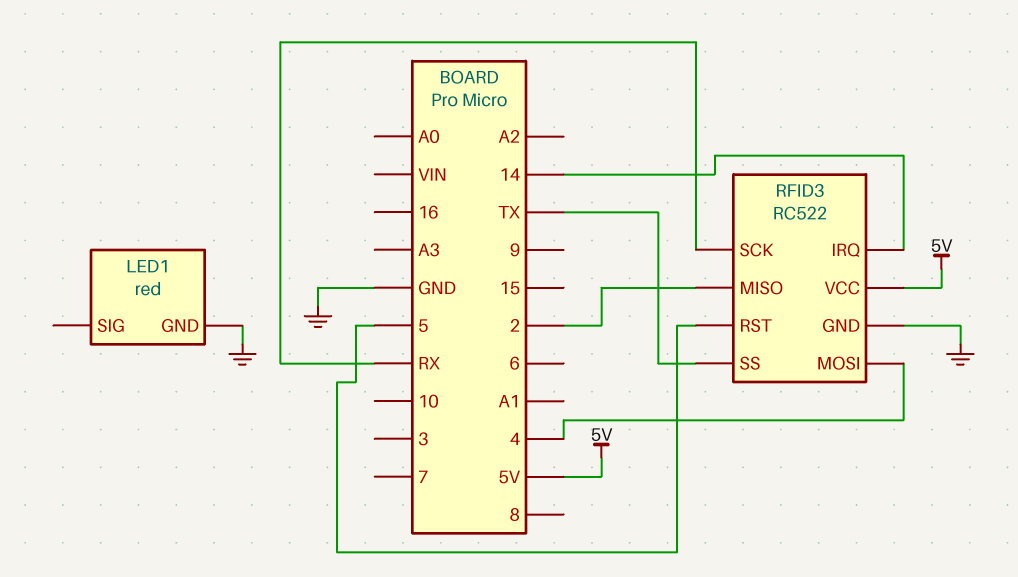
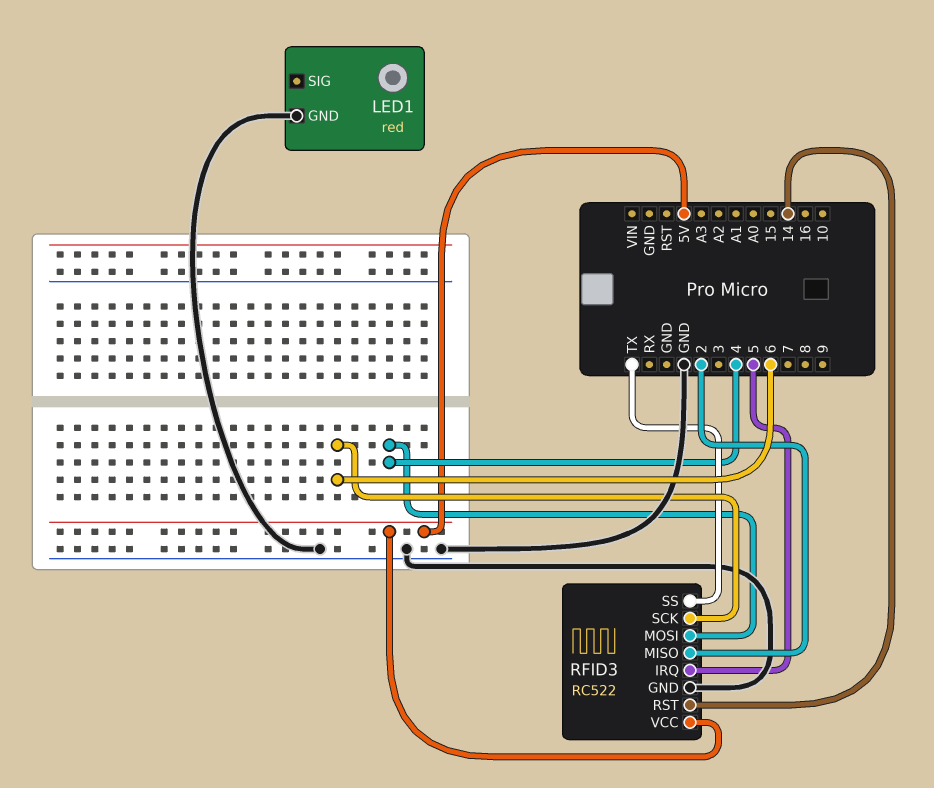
RFID3 pin IRQ: 14 -> 5
RFID3 pin RST: 5 -> 14
RFID3 pin SCK: RX -> 6

